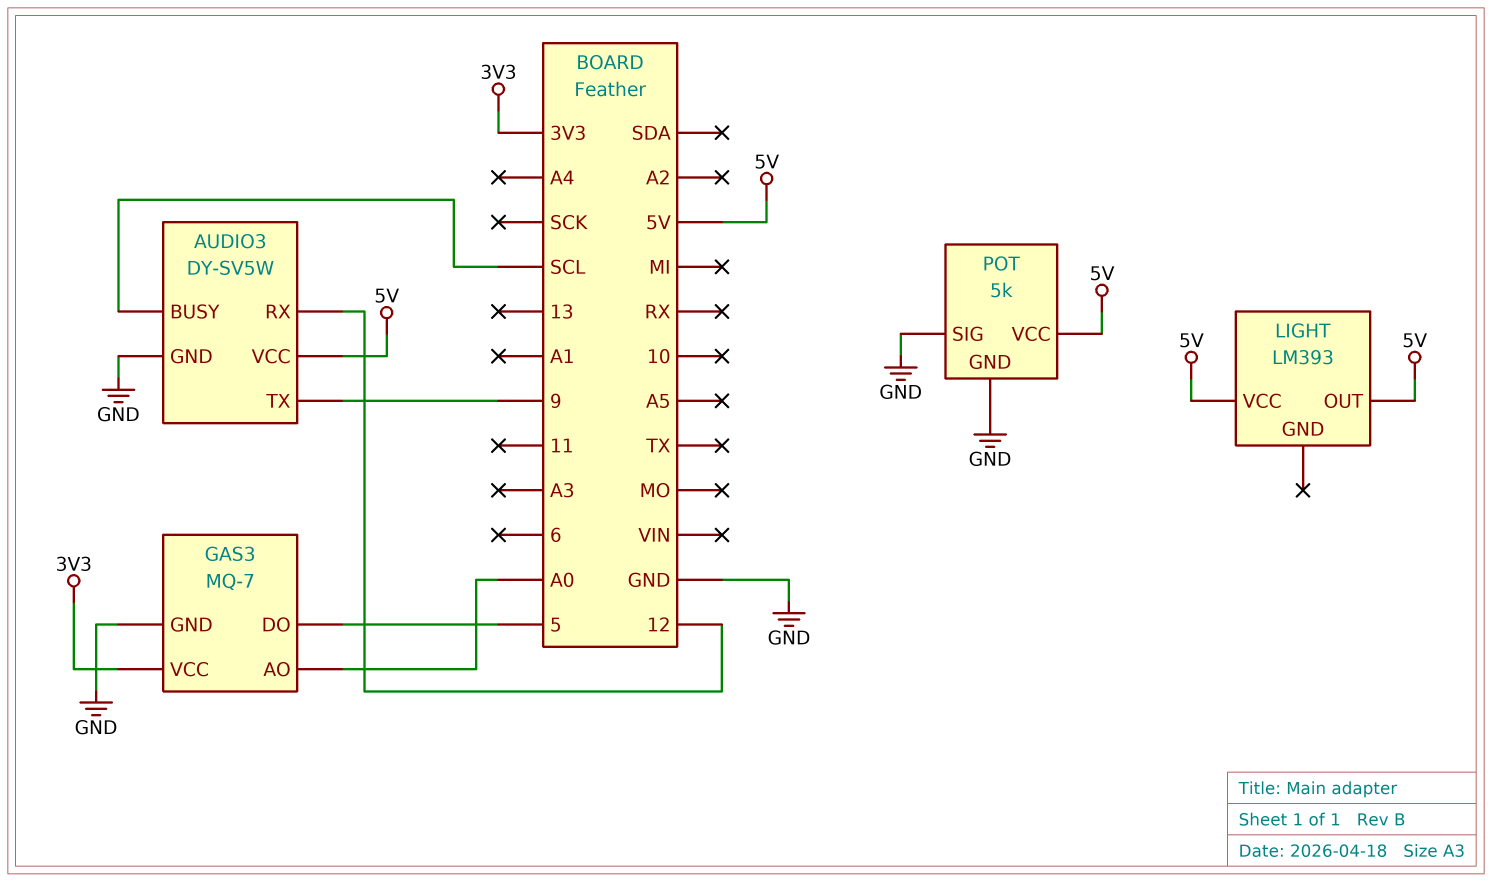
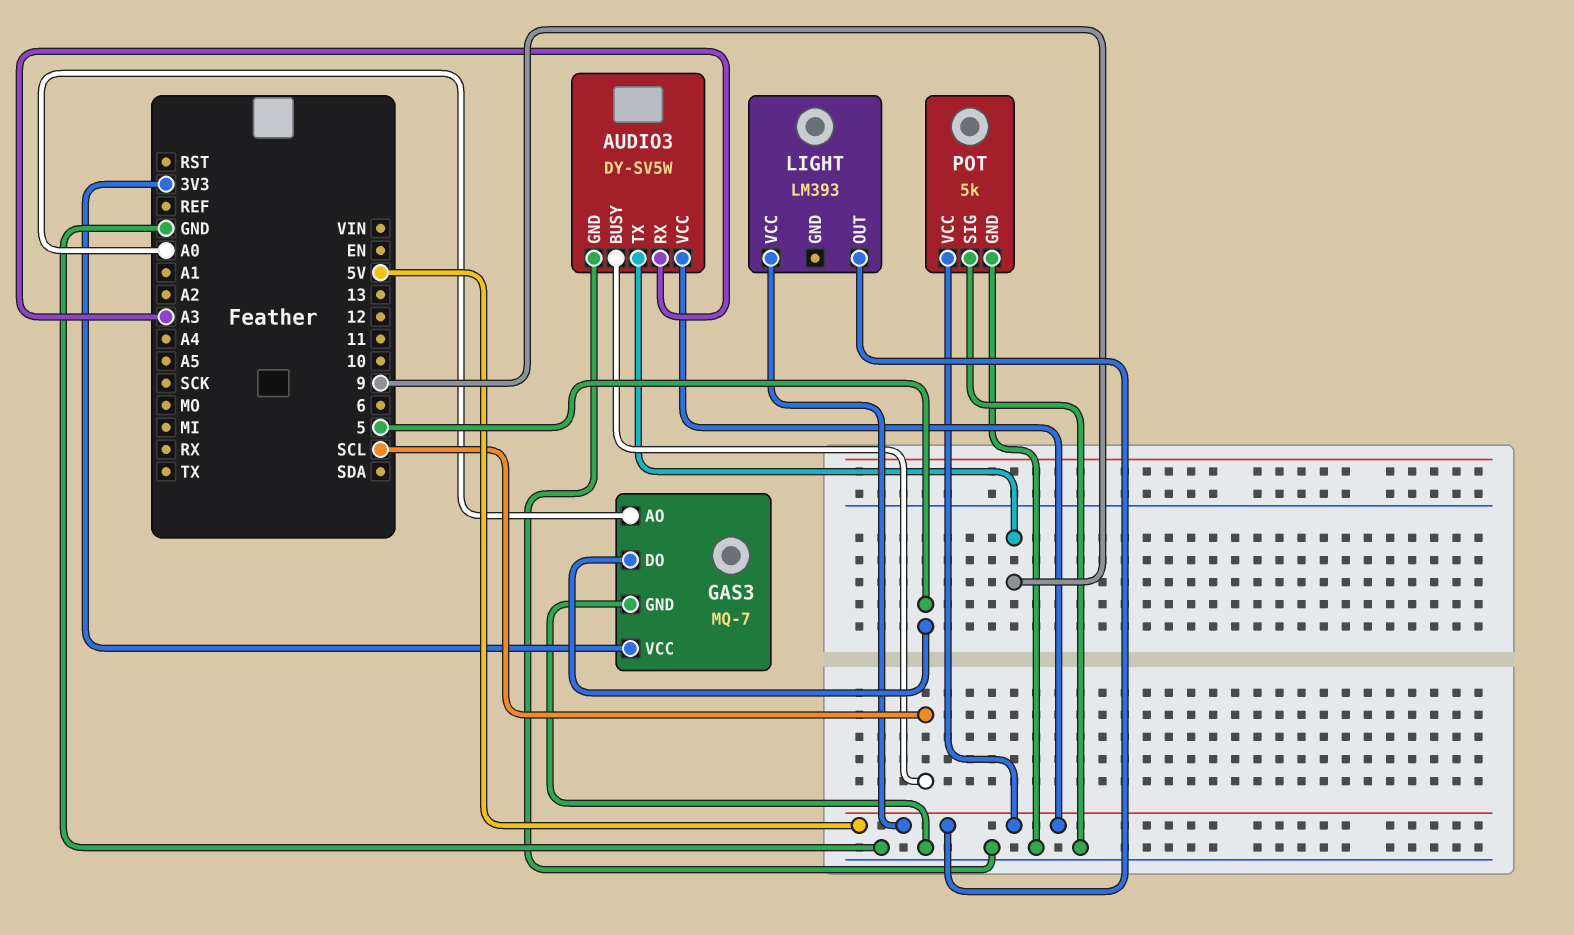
AUDIO3 pin RX: 12 -> A3

